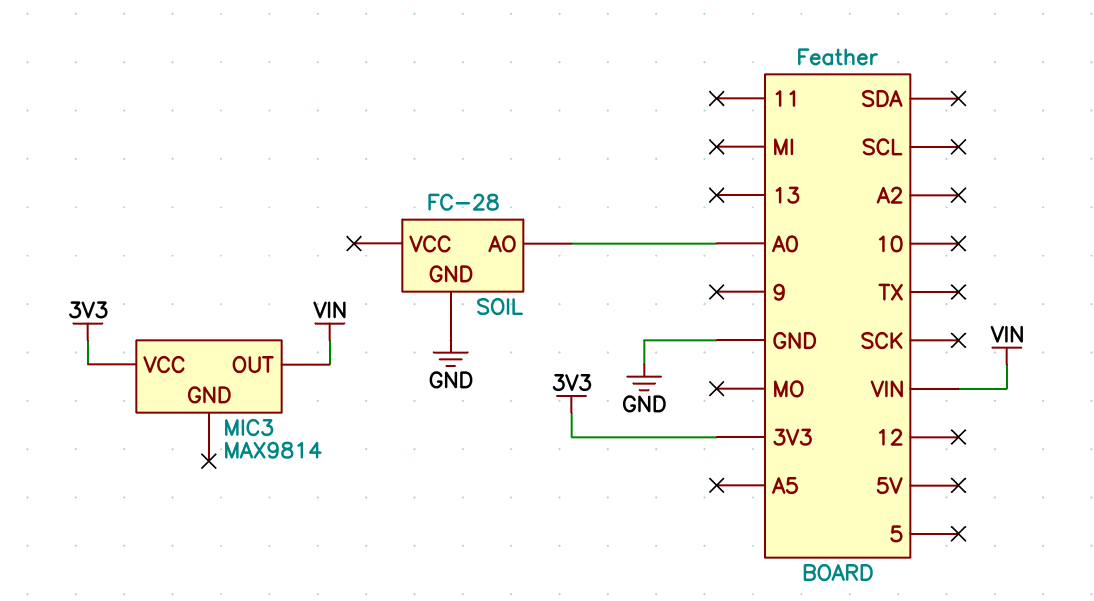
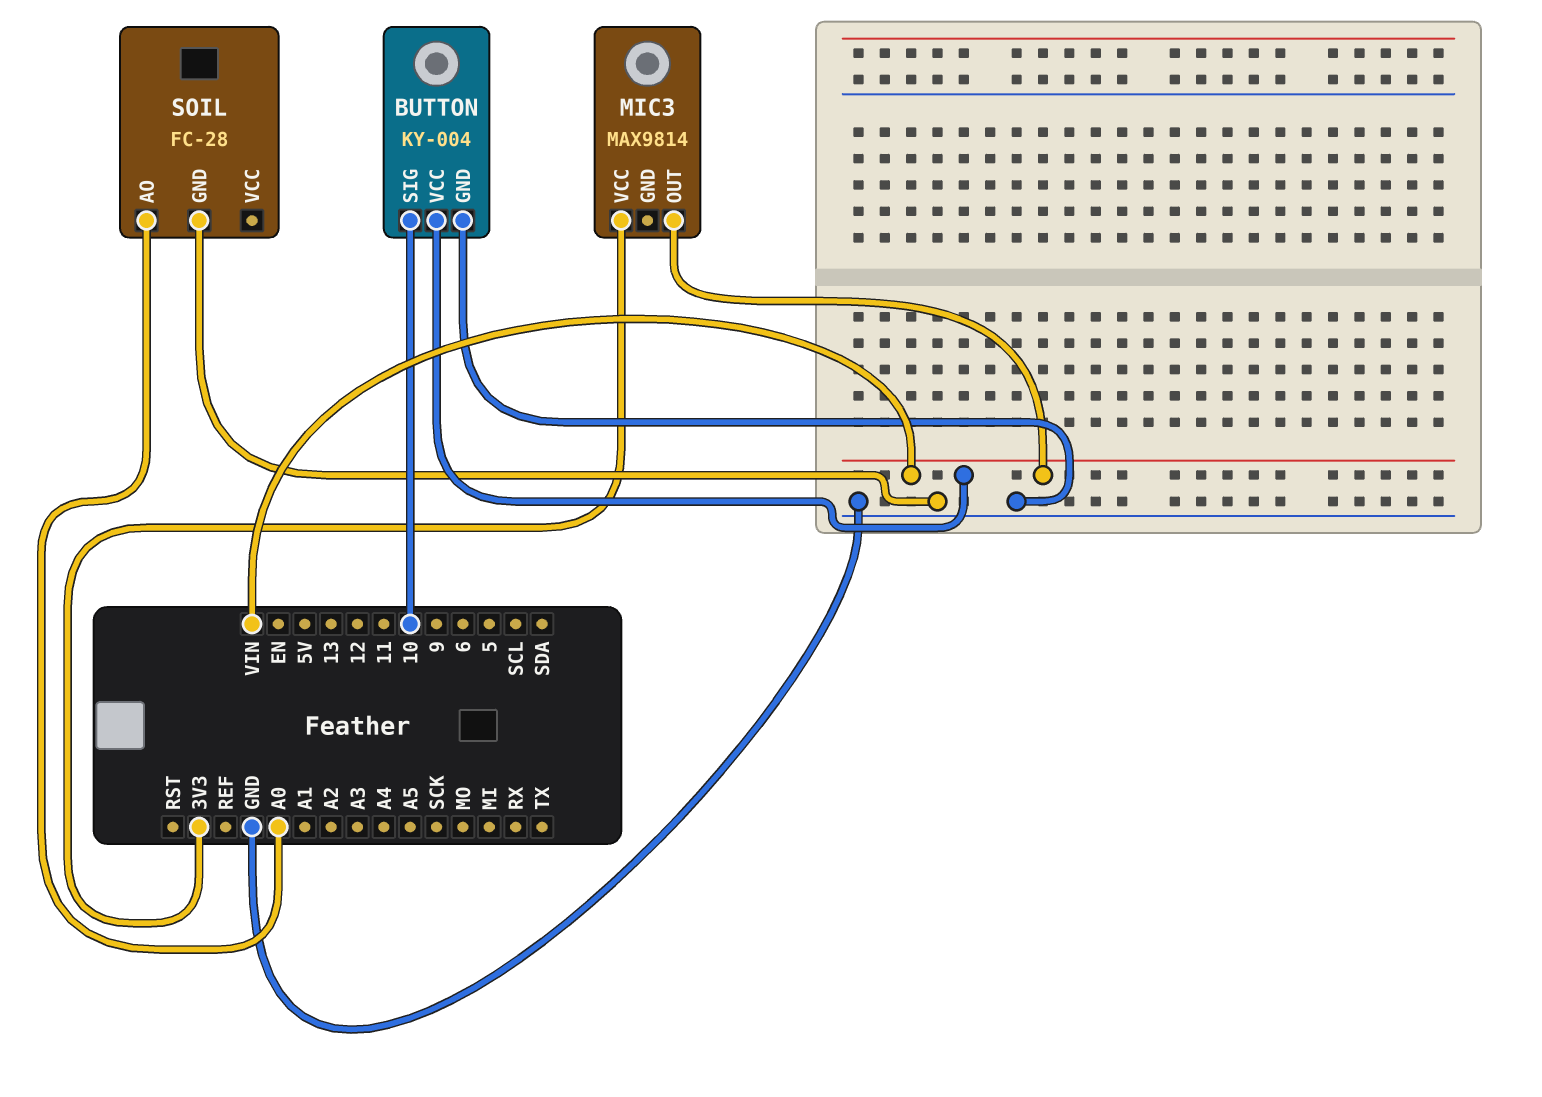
BUTTON: none -> KY-004
BUTTON pin GND: none -> GND
BUTTON pin SIG: none -> 10
BUTTON pin VCC: none -> VIN

